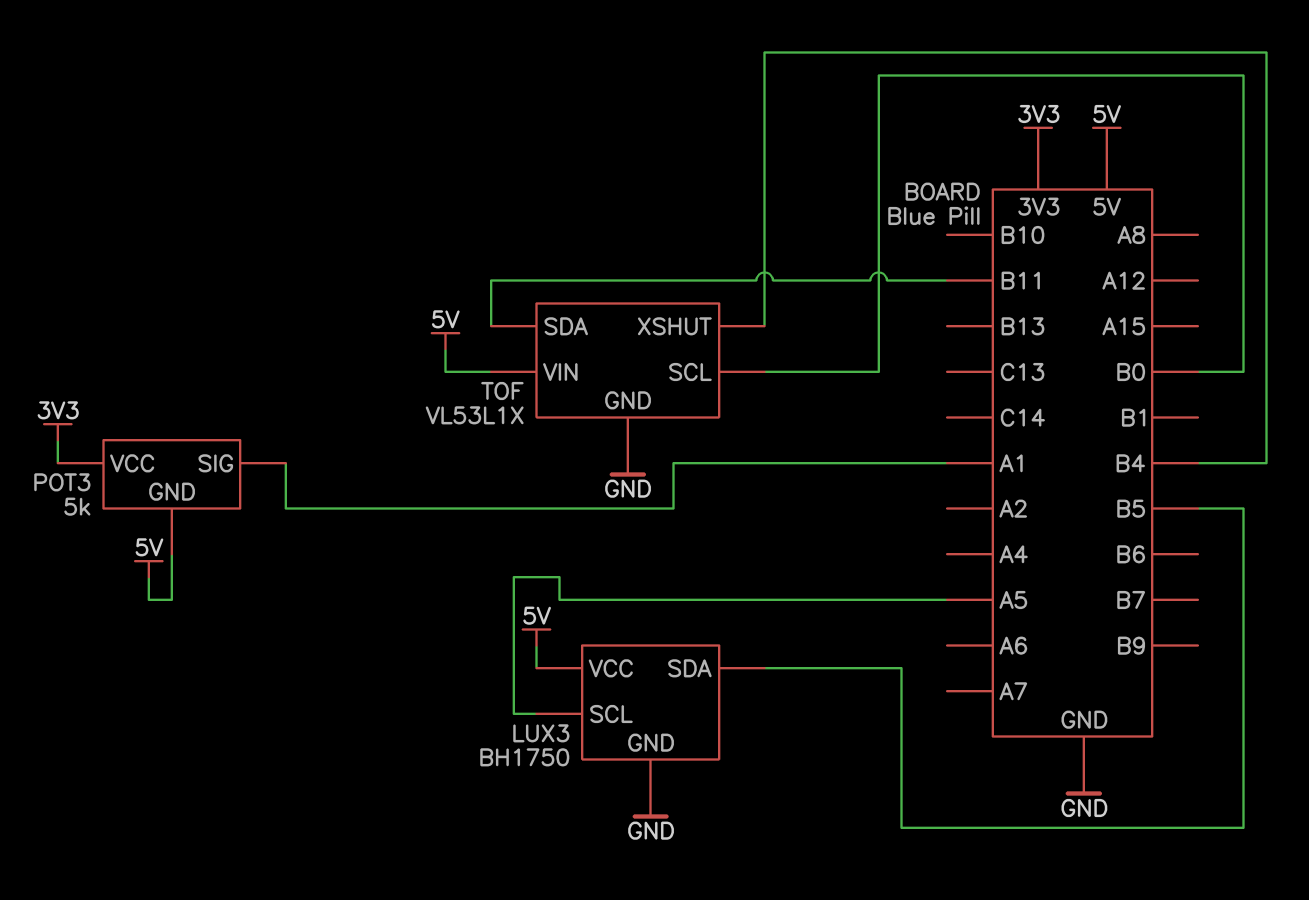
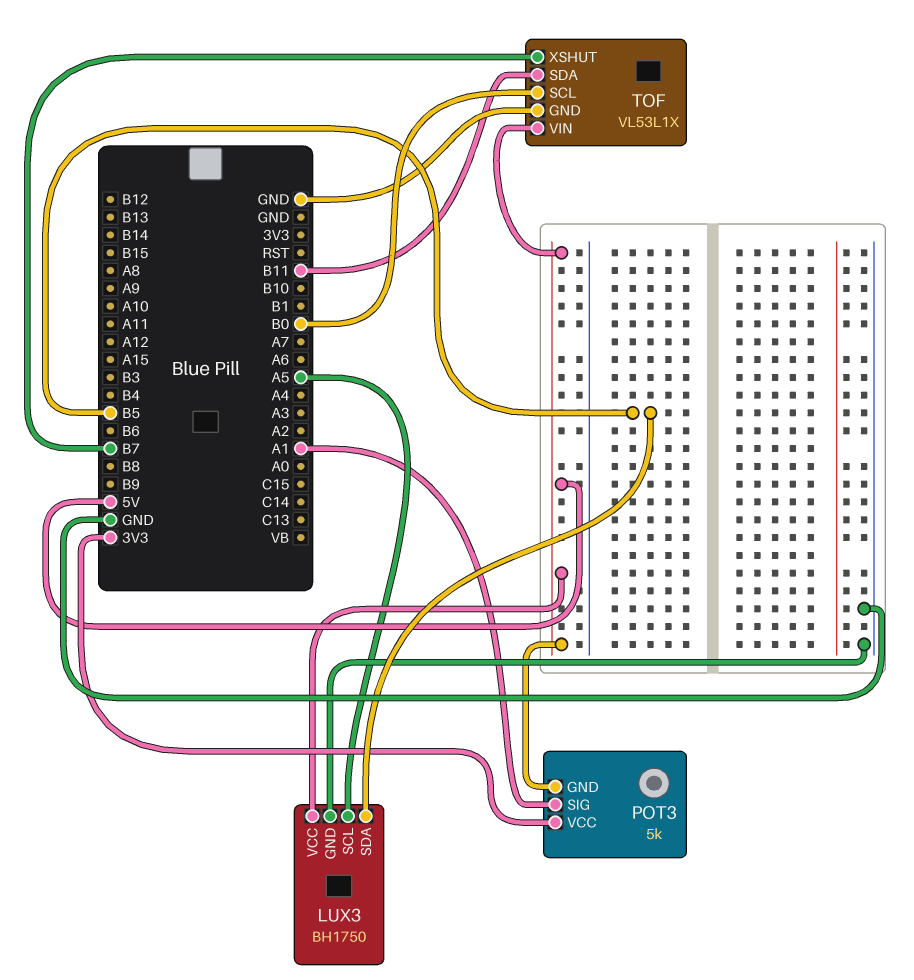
TOF pin XSHUT: B4 -> B7

